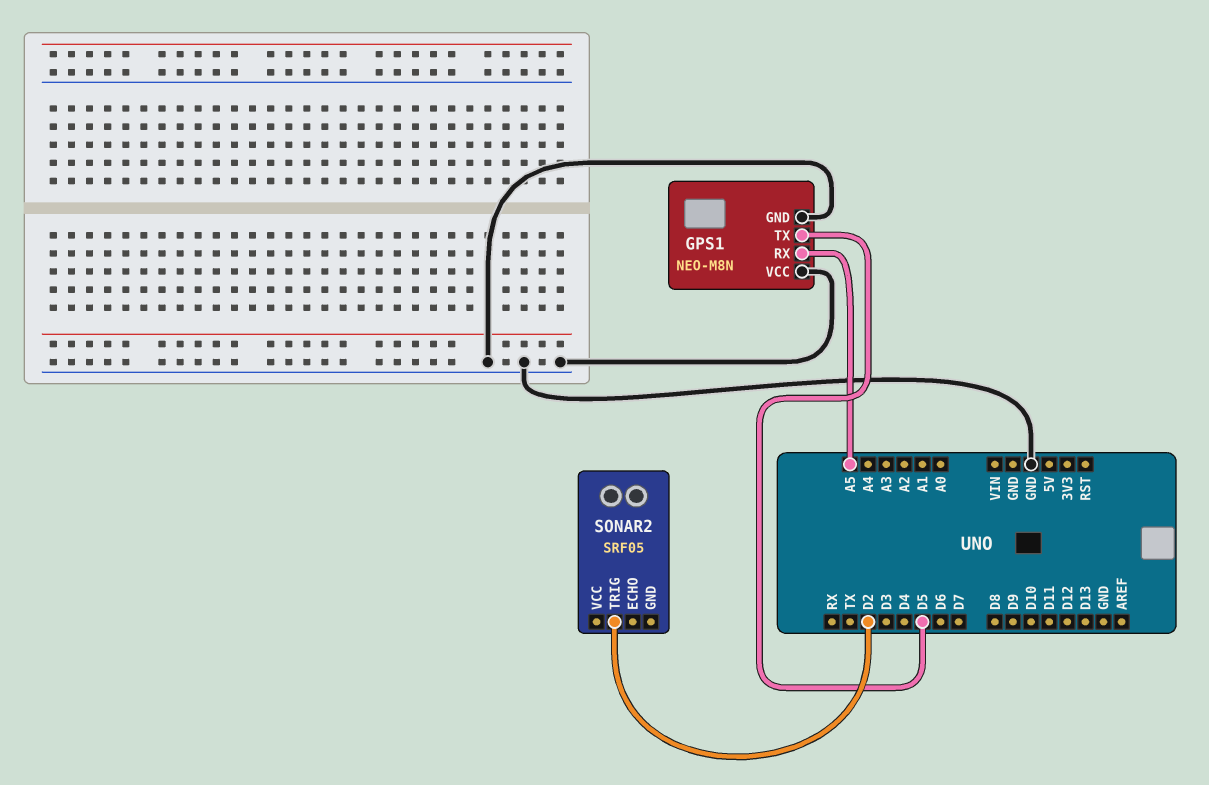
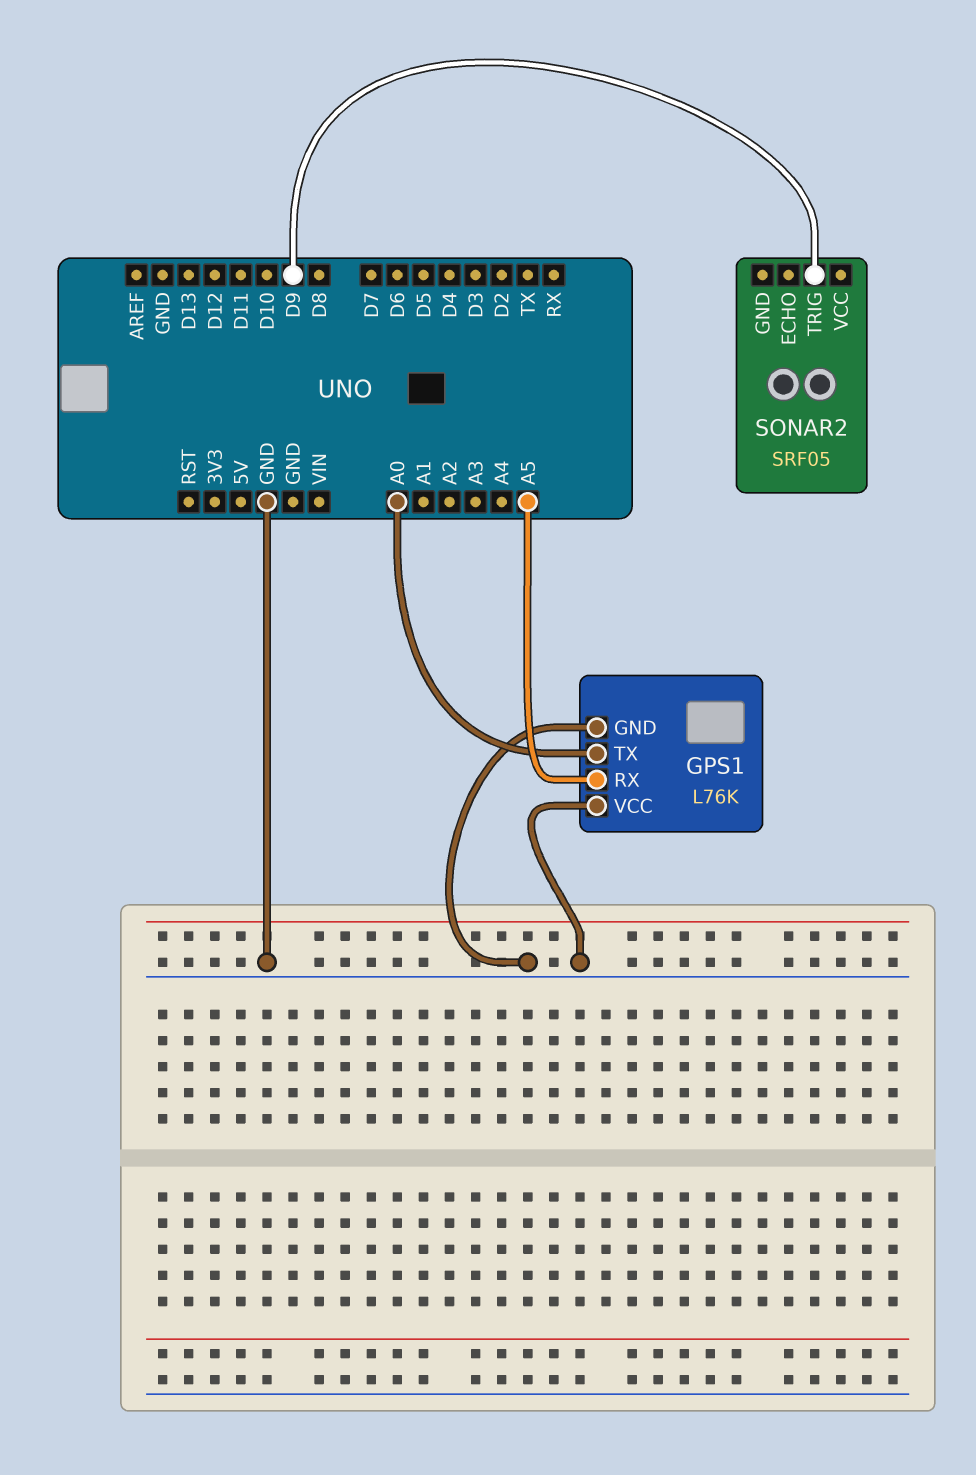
GPS1: NEO-M8N -> L76K
GPS1 pin TX: D5 -> A0
SONAR2 pin TRIG: D2 -> D9

